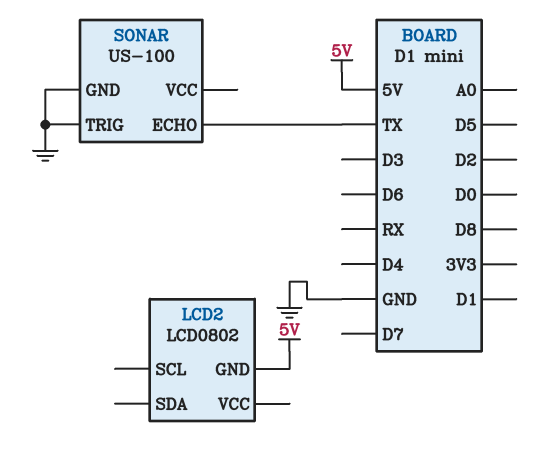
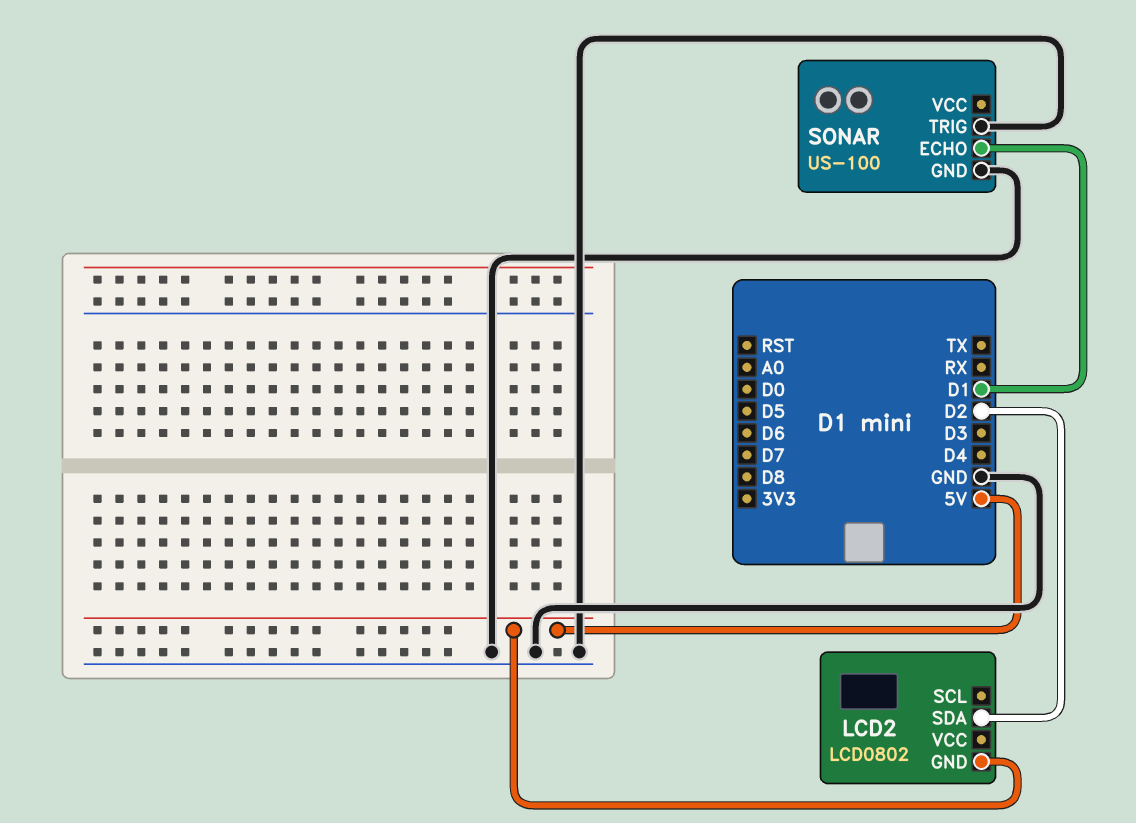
LCD2 pin SDA: none -> D2
SONAR pin ECHO: TX -> D1

